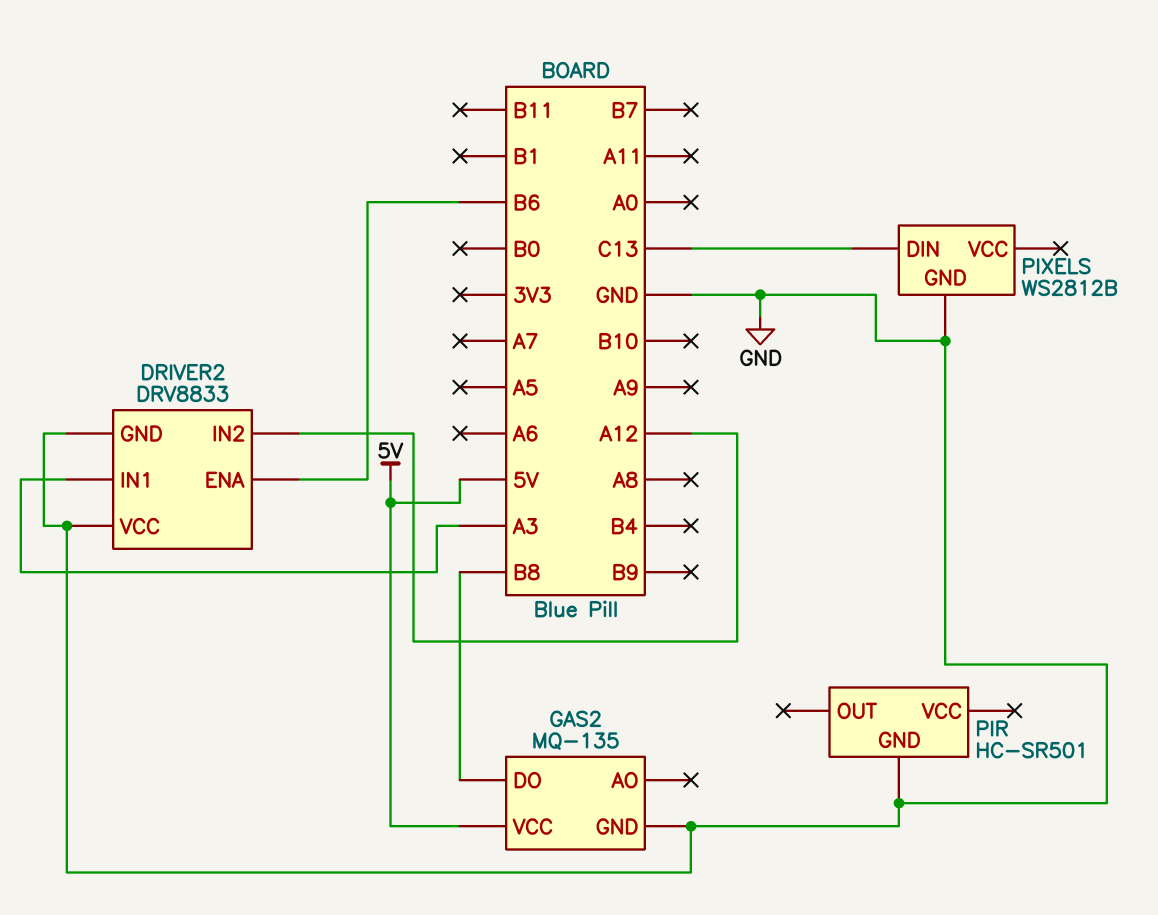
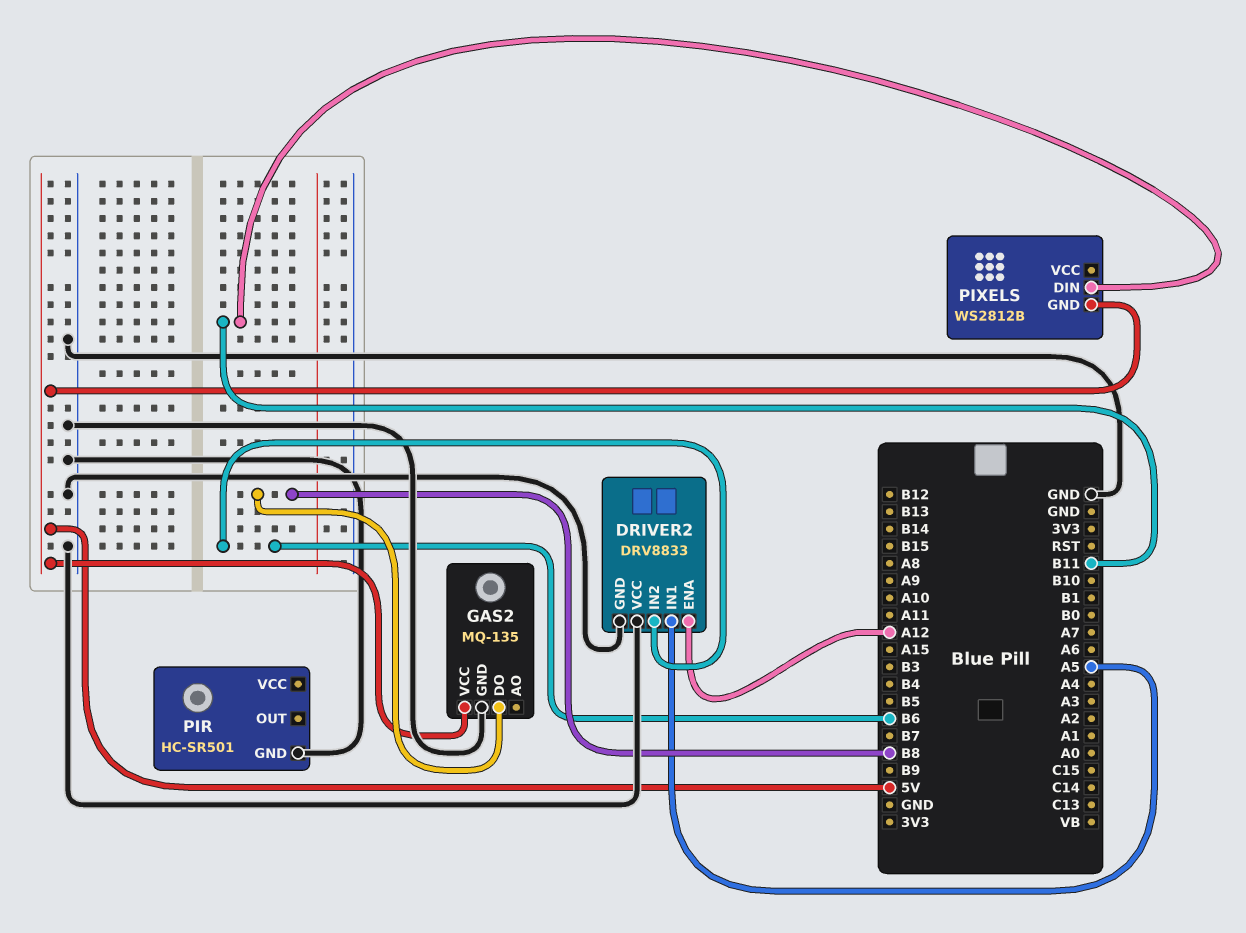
DRIVER2 pin ENA: B6 -> A12
DRIVER2 pin IN1: A3 -> A5
DRIVER2 pin IN2: A12 -> B6
PIXELS pin DIN: C13 -> B11
PIXELS pin GND: GND -> 5V

